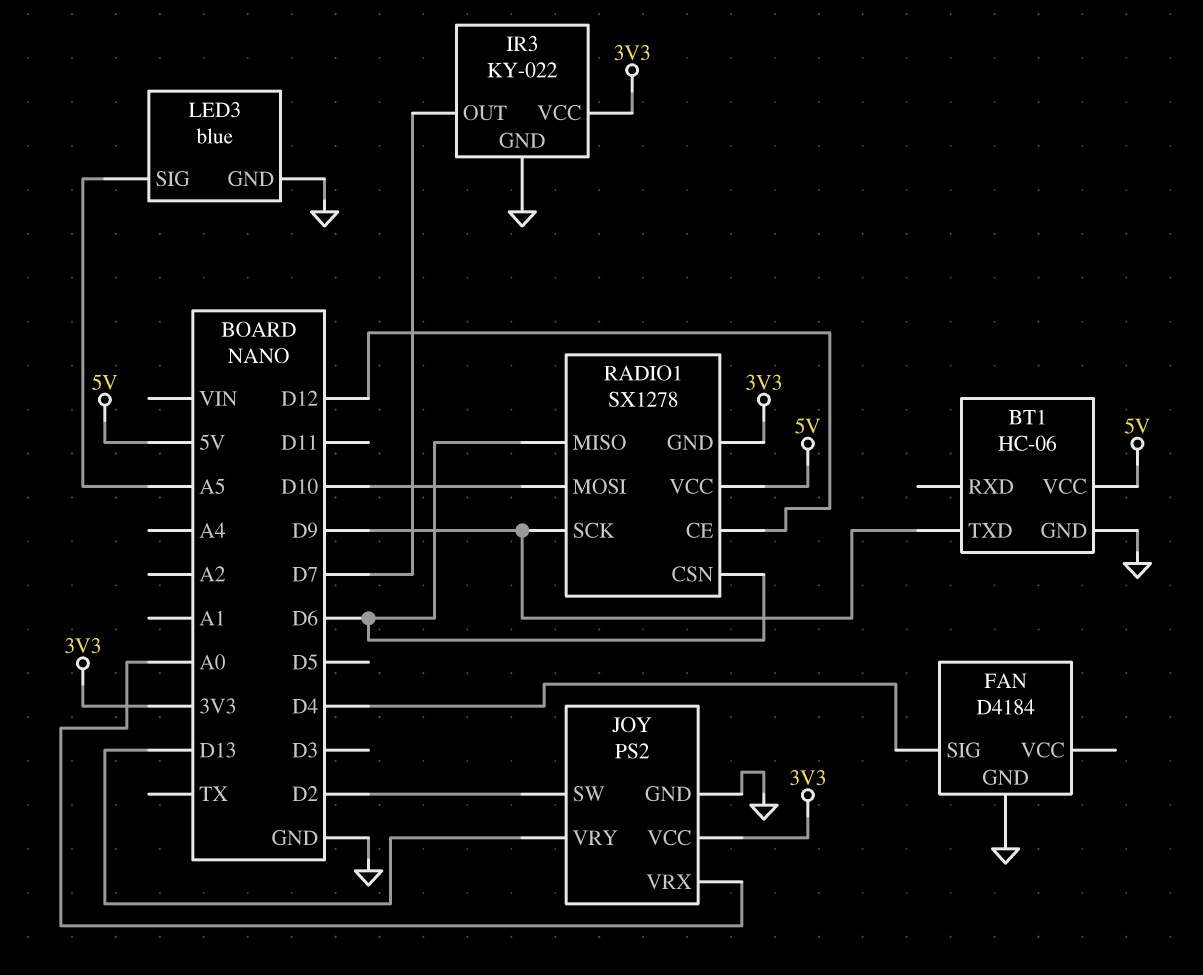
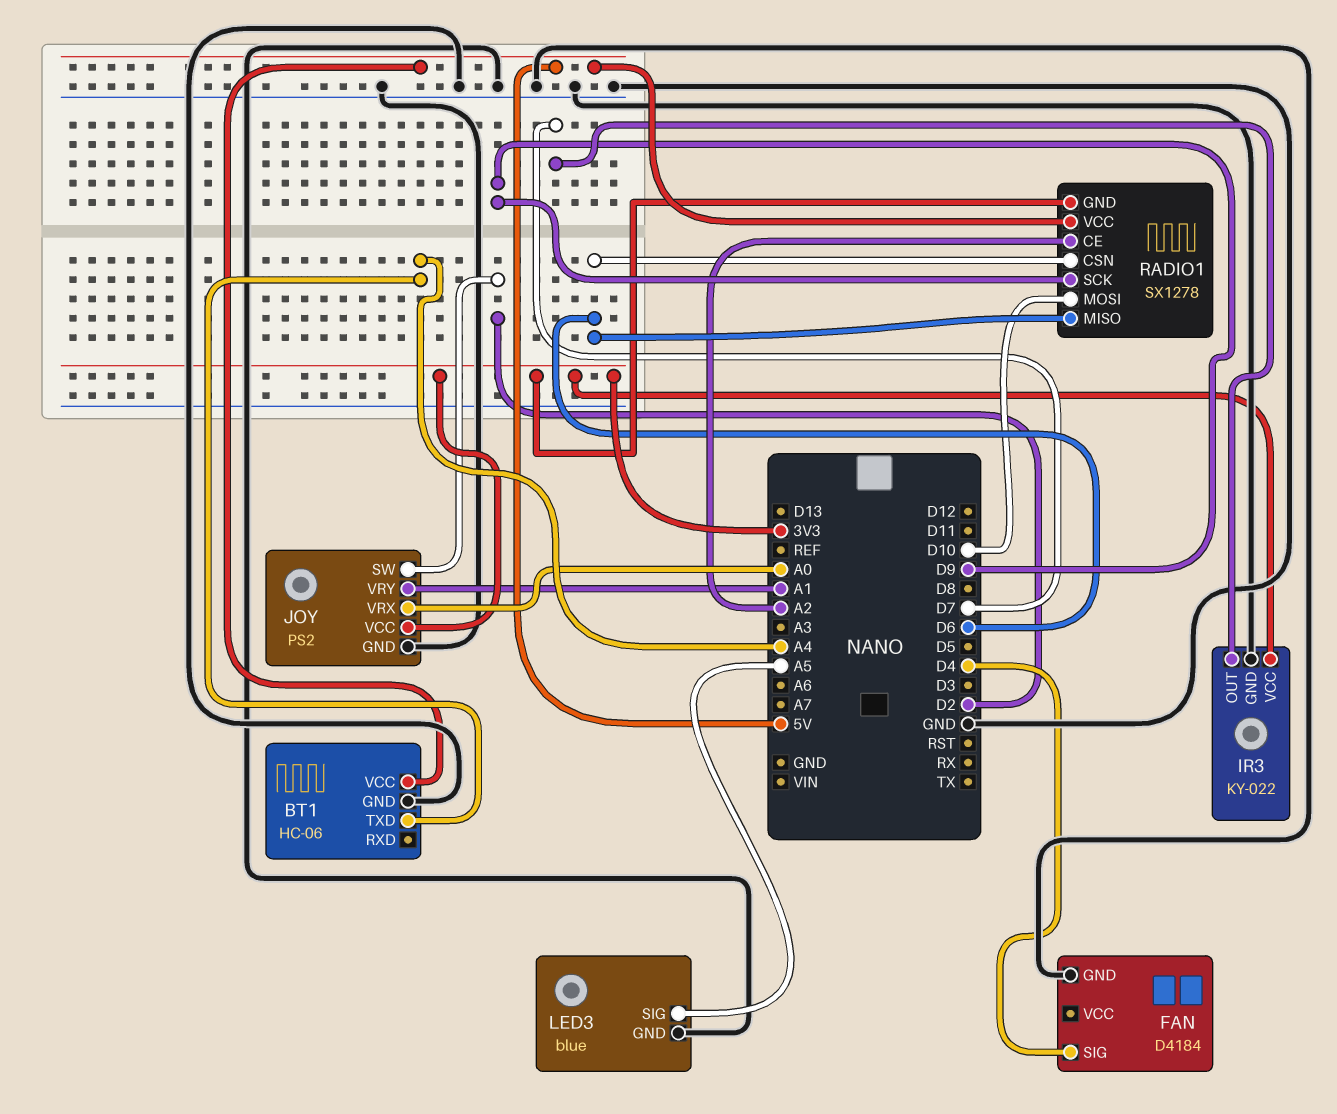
BT1 pin TXD: D9 -> A4
JOY pin VRY: D13 -> A1
RADIO1 pin CE: D12 -> A2

